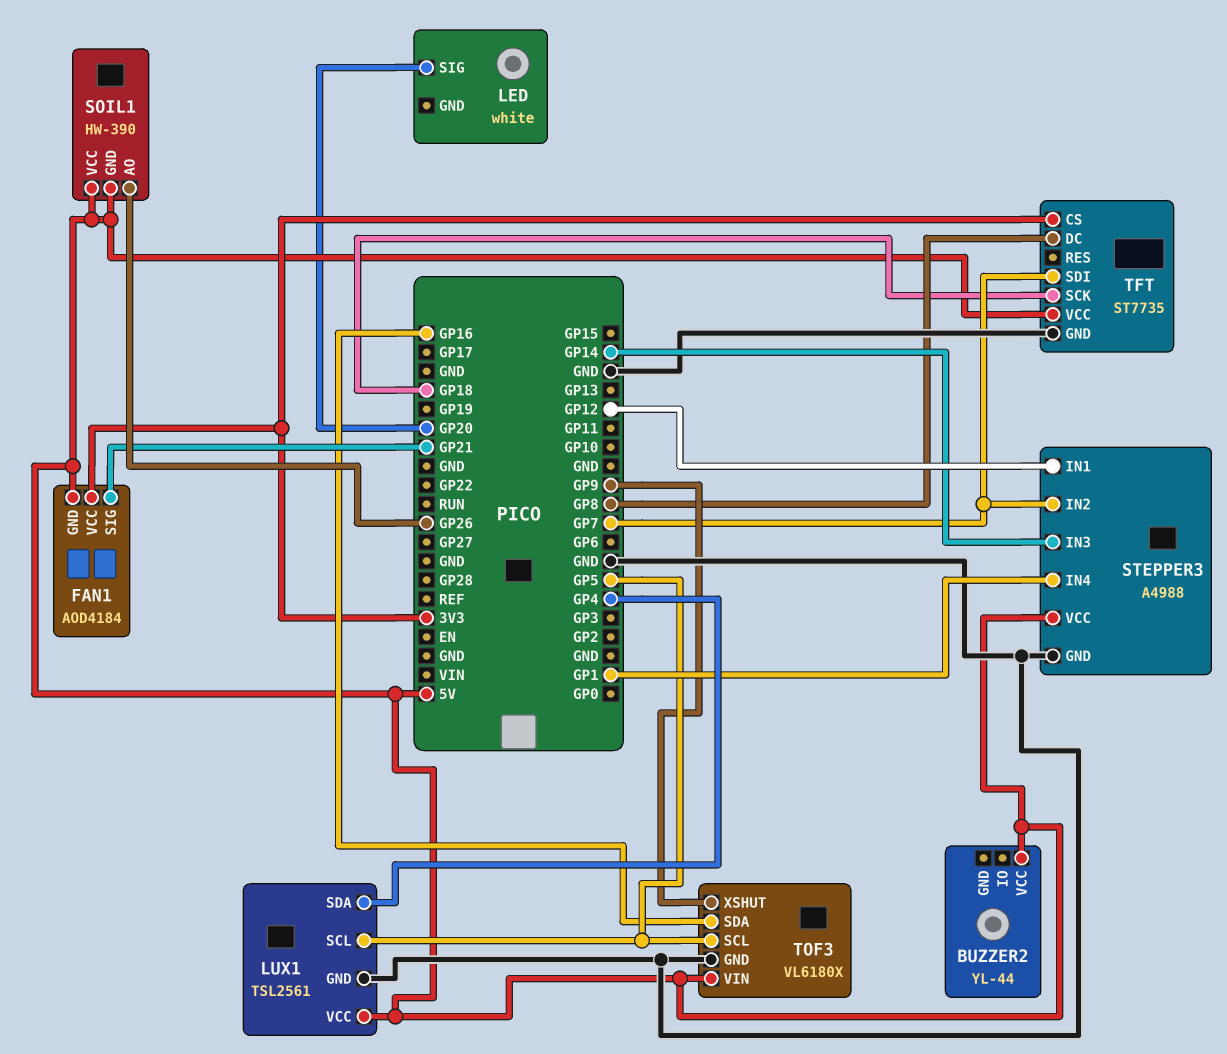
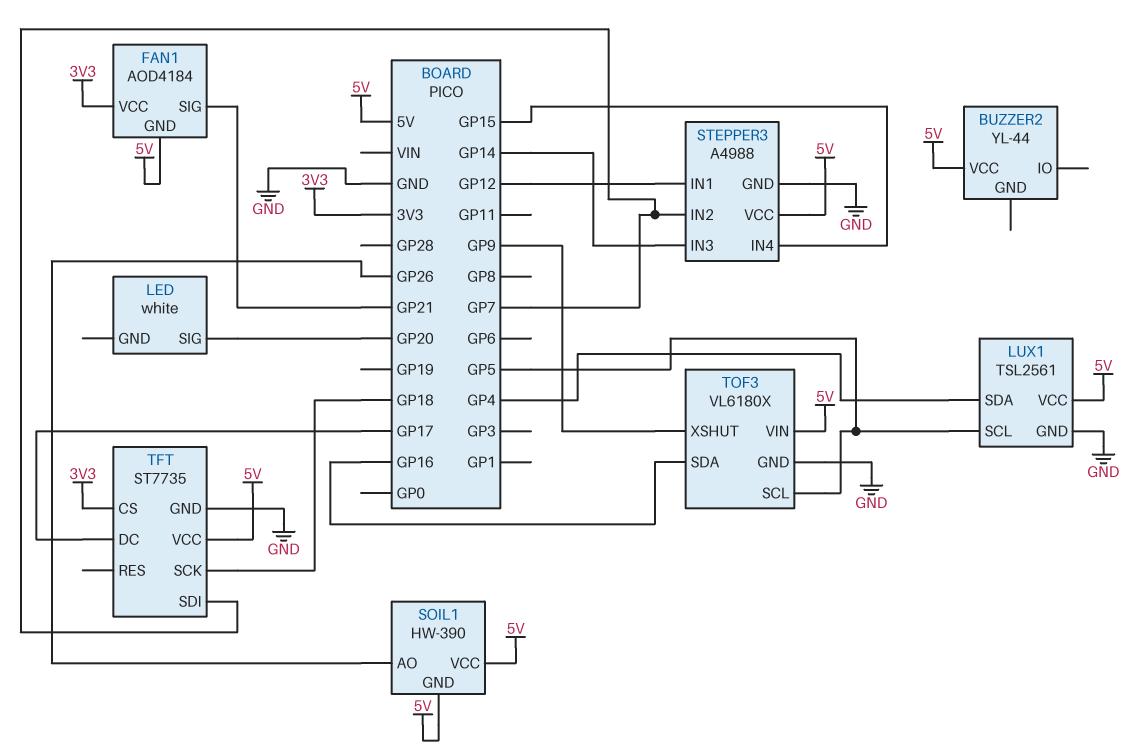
STEPPER3 pin IN4: GP1 -> GP15
TFT pin DC: GP8 -> GP17

